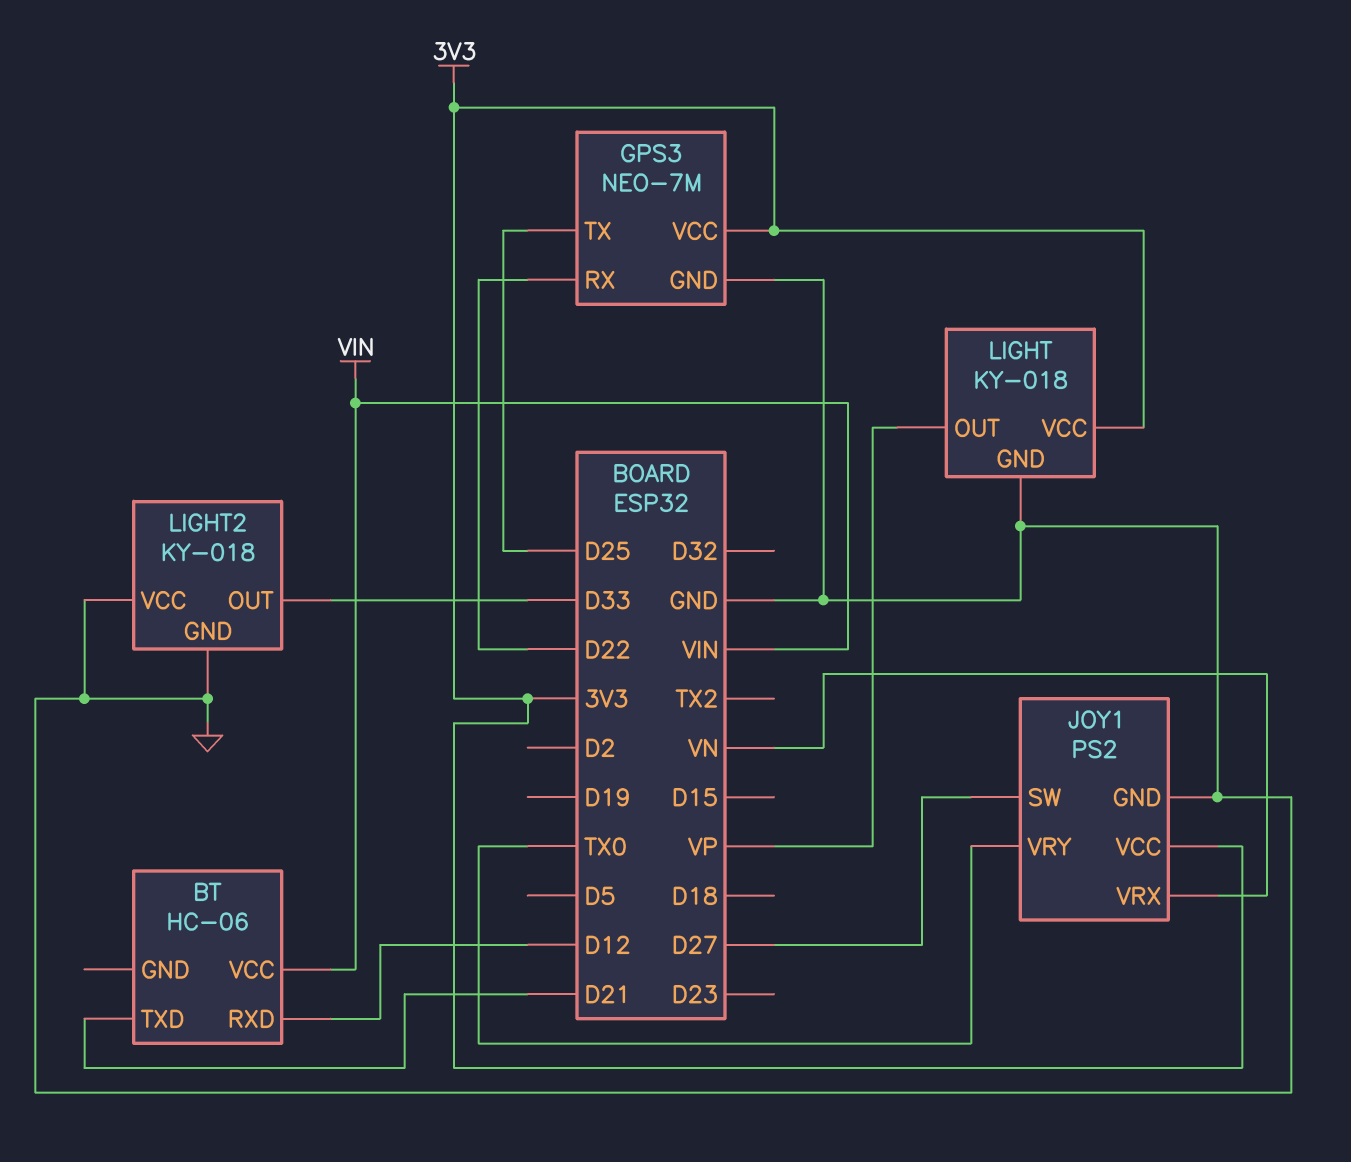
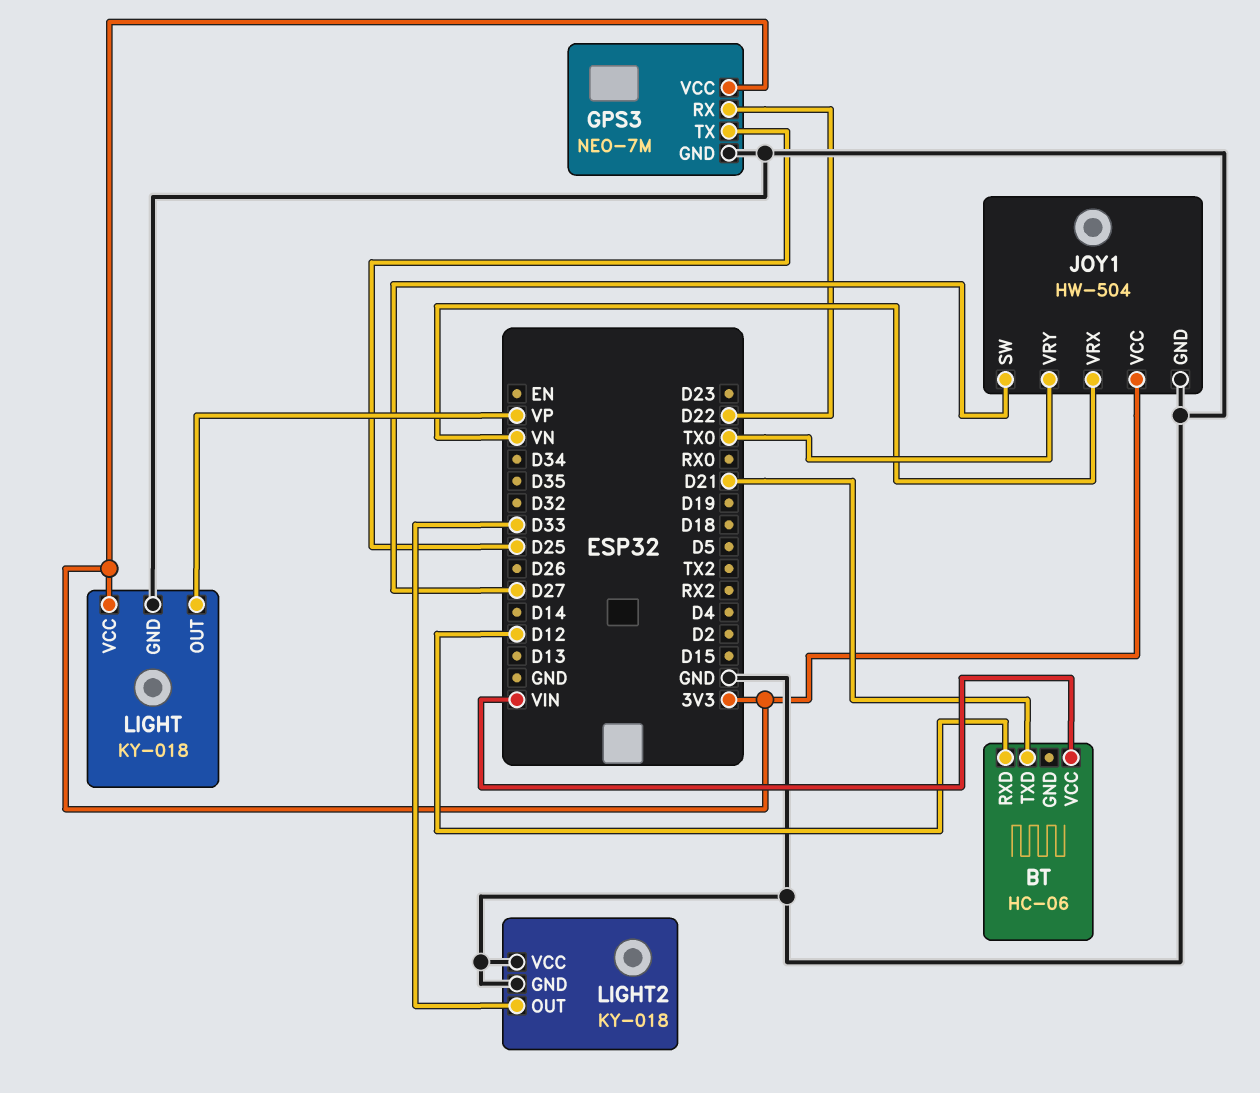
JOY1: PS2 -> HW-504

